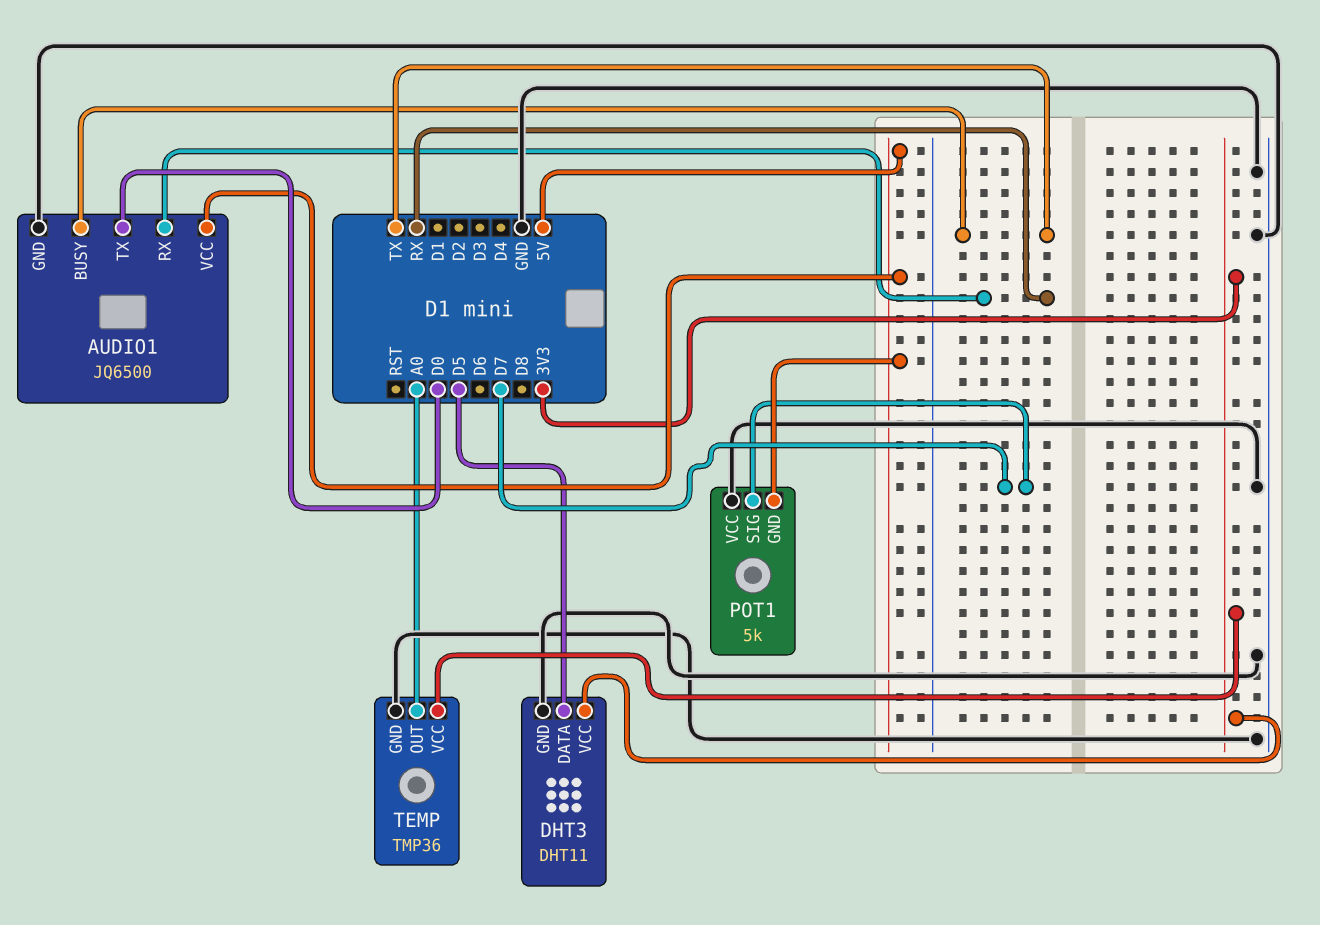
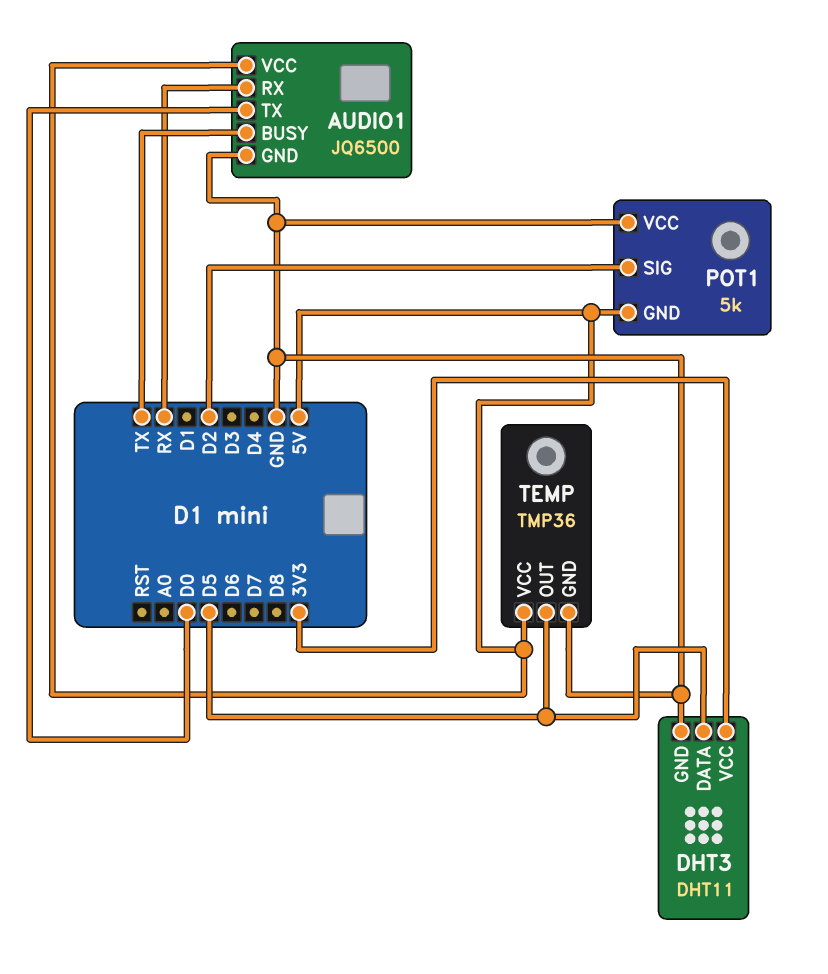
POT1 pin SIG: D7 -> D2
TEMP pin OUT: A0 -> D5
TEMP pin VCC: 3V3 -> 5V

